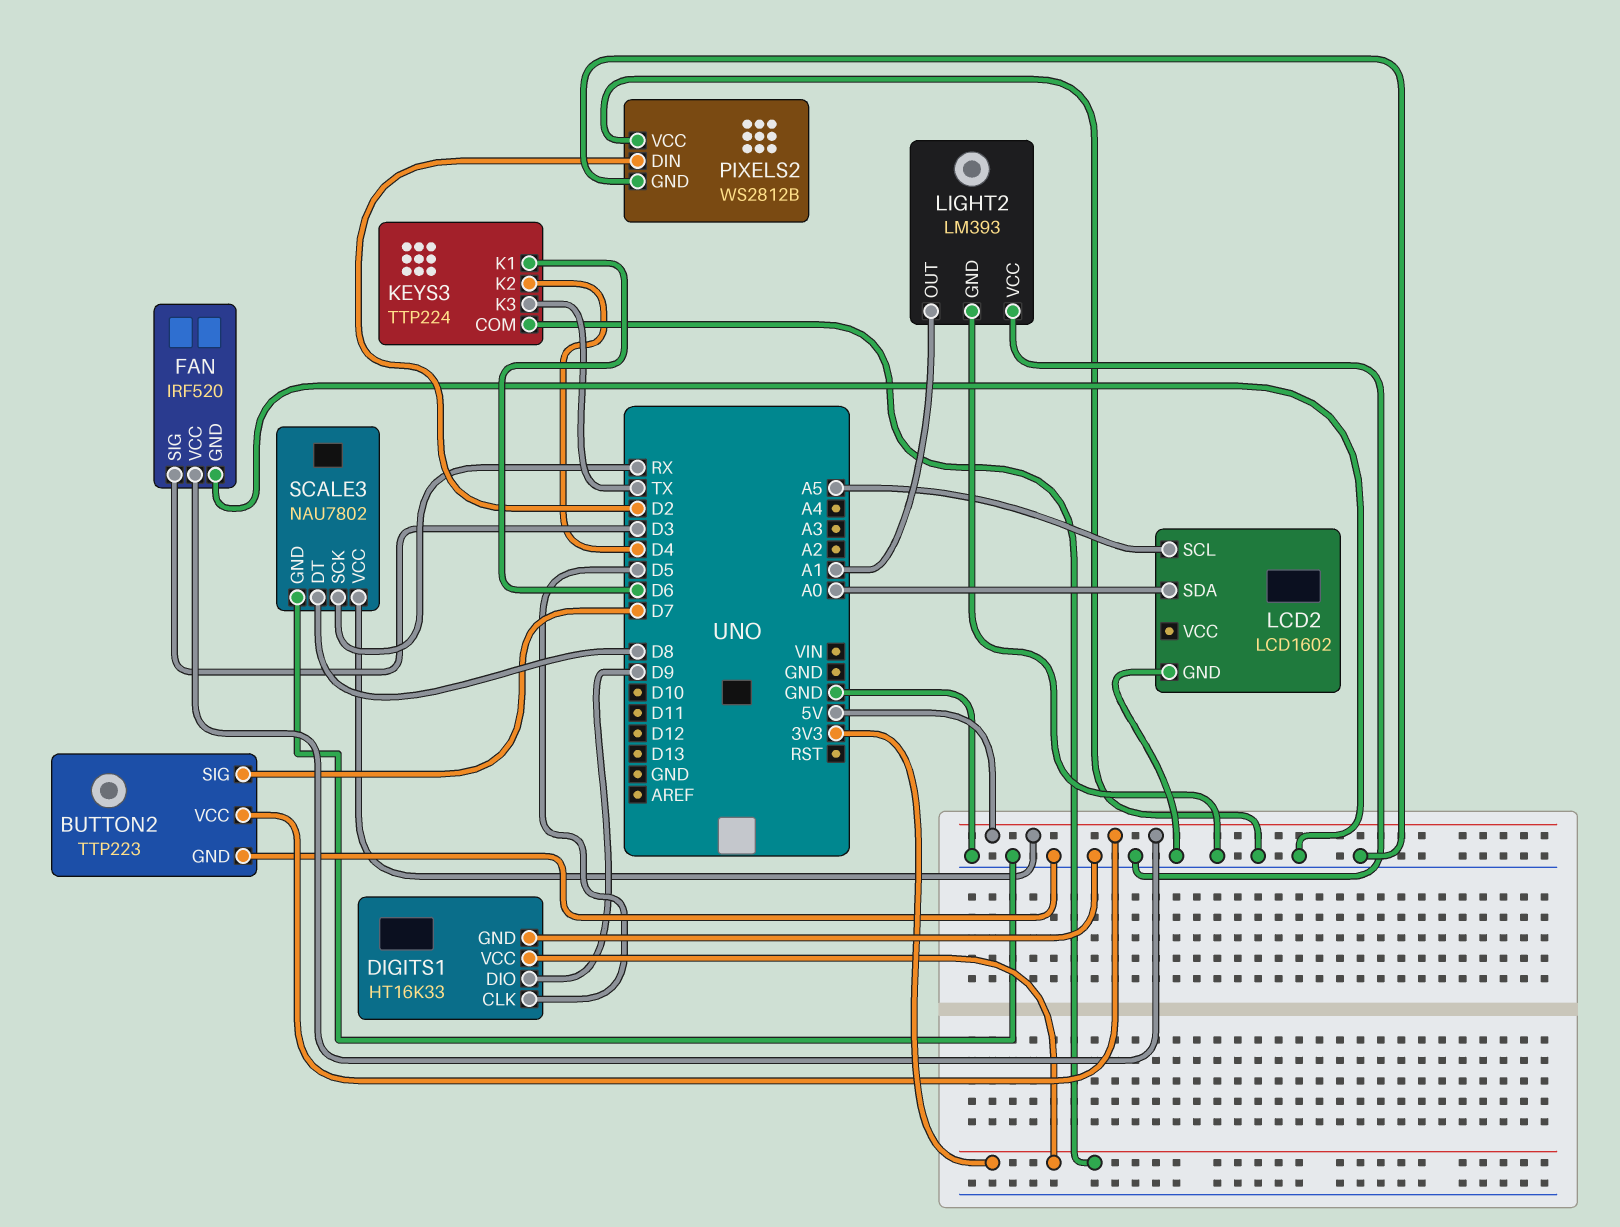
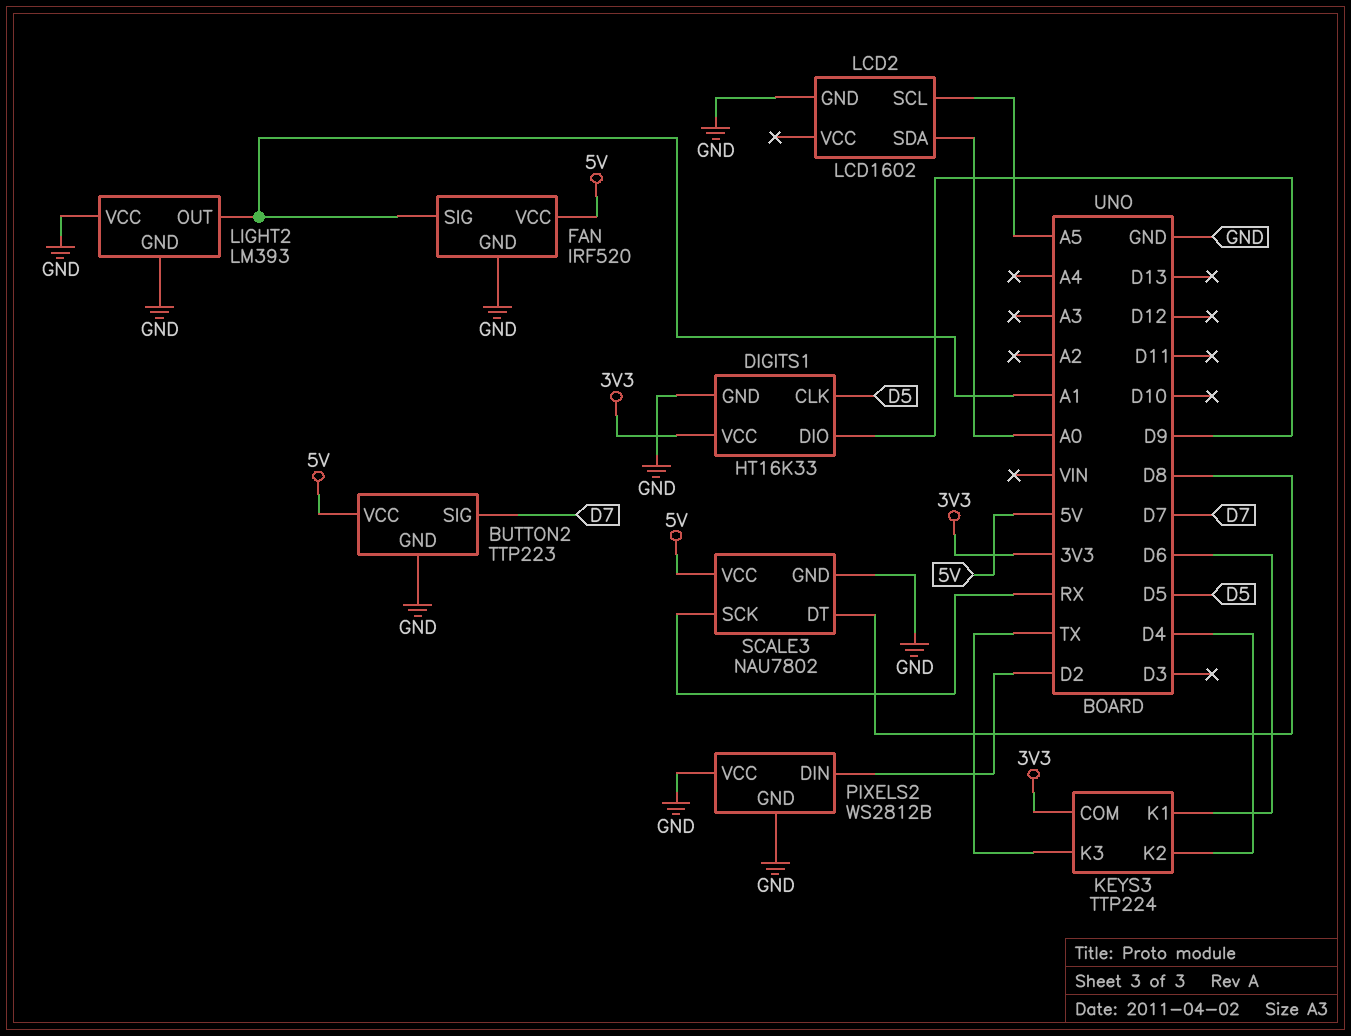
FAN pin SIG: D3 -> A1

